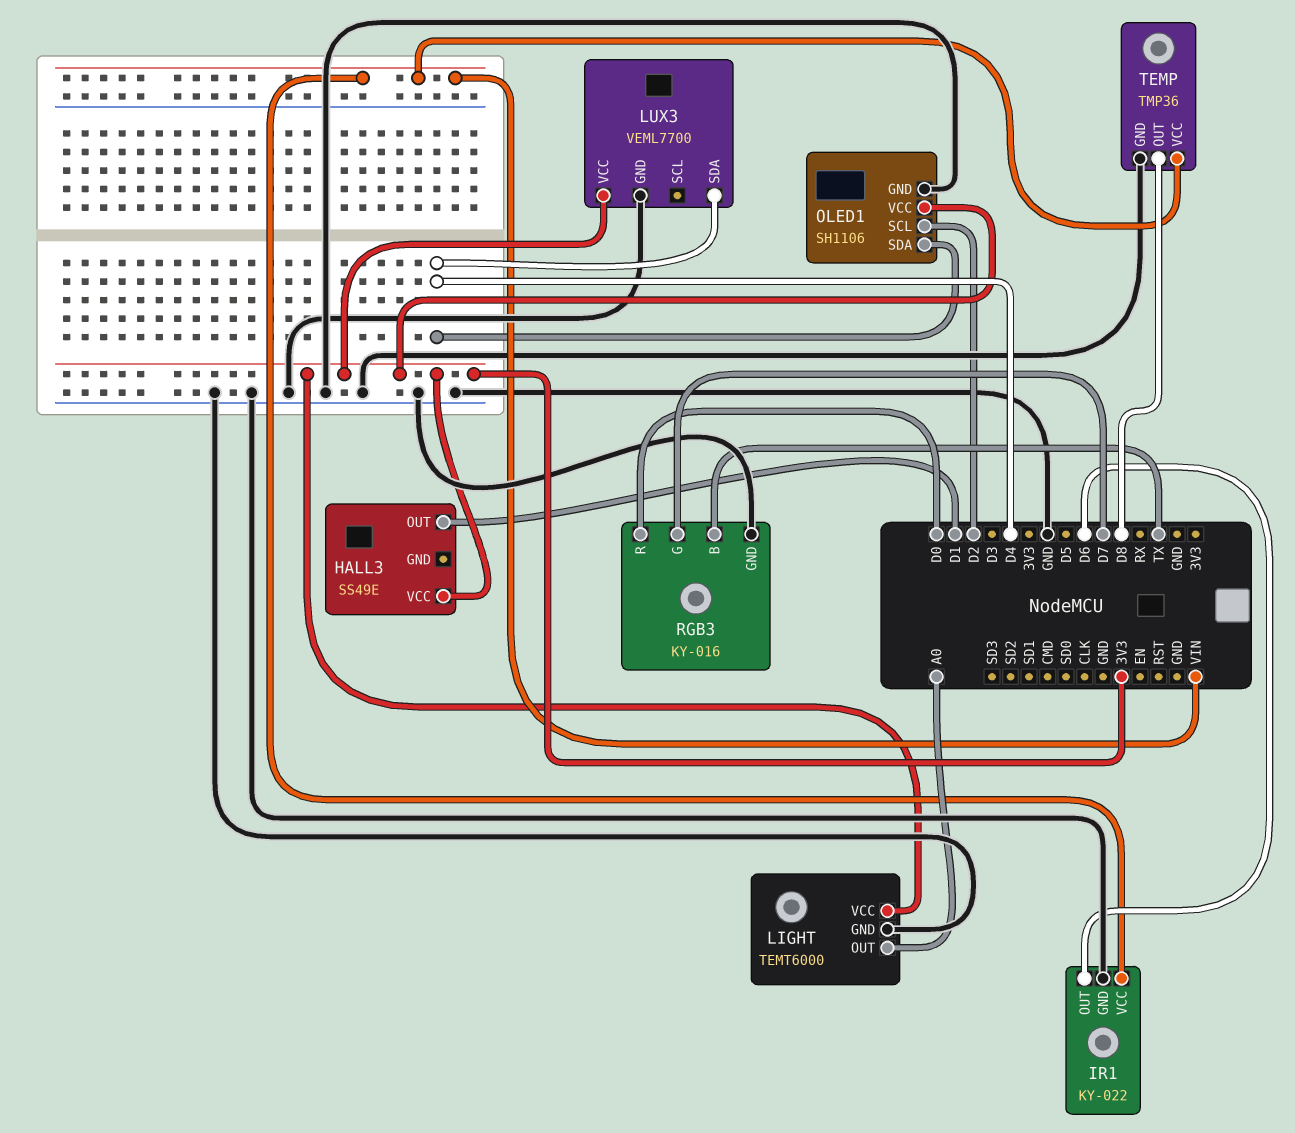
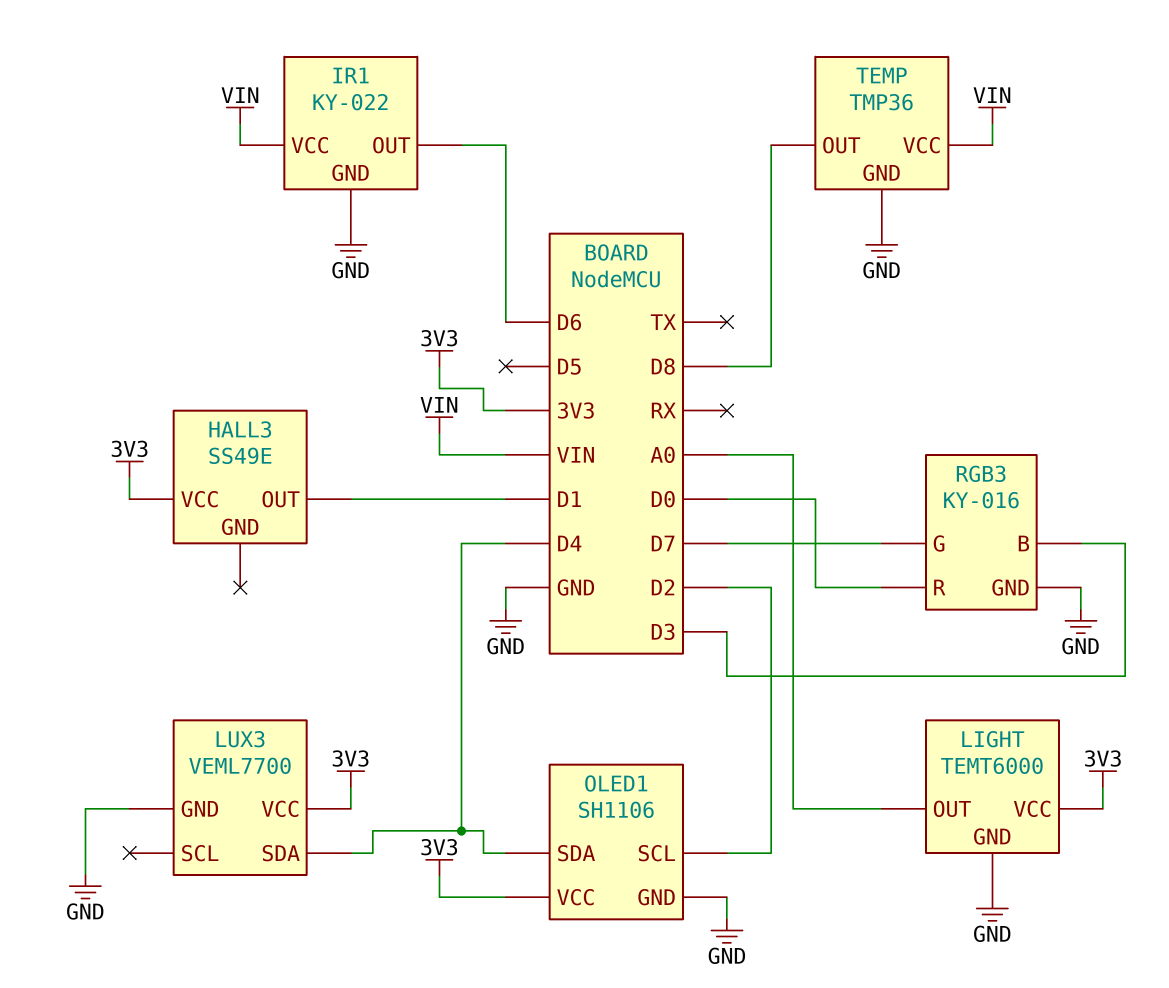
RGB3 pin B: TX -> D3

